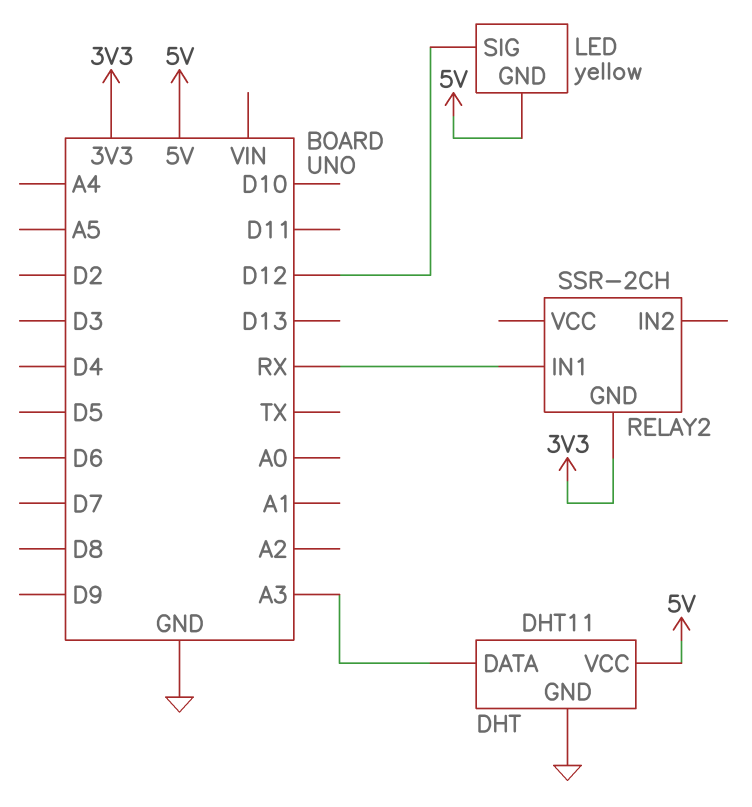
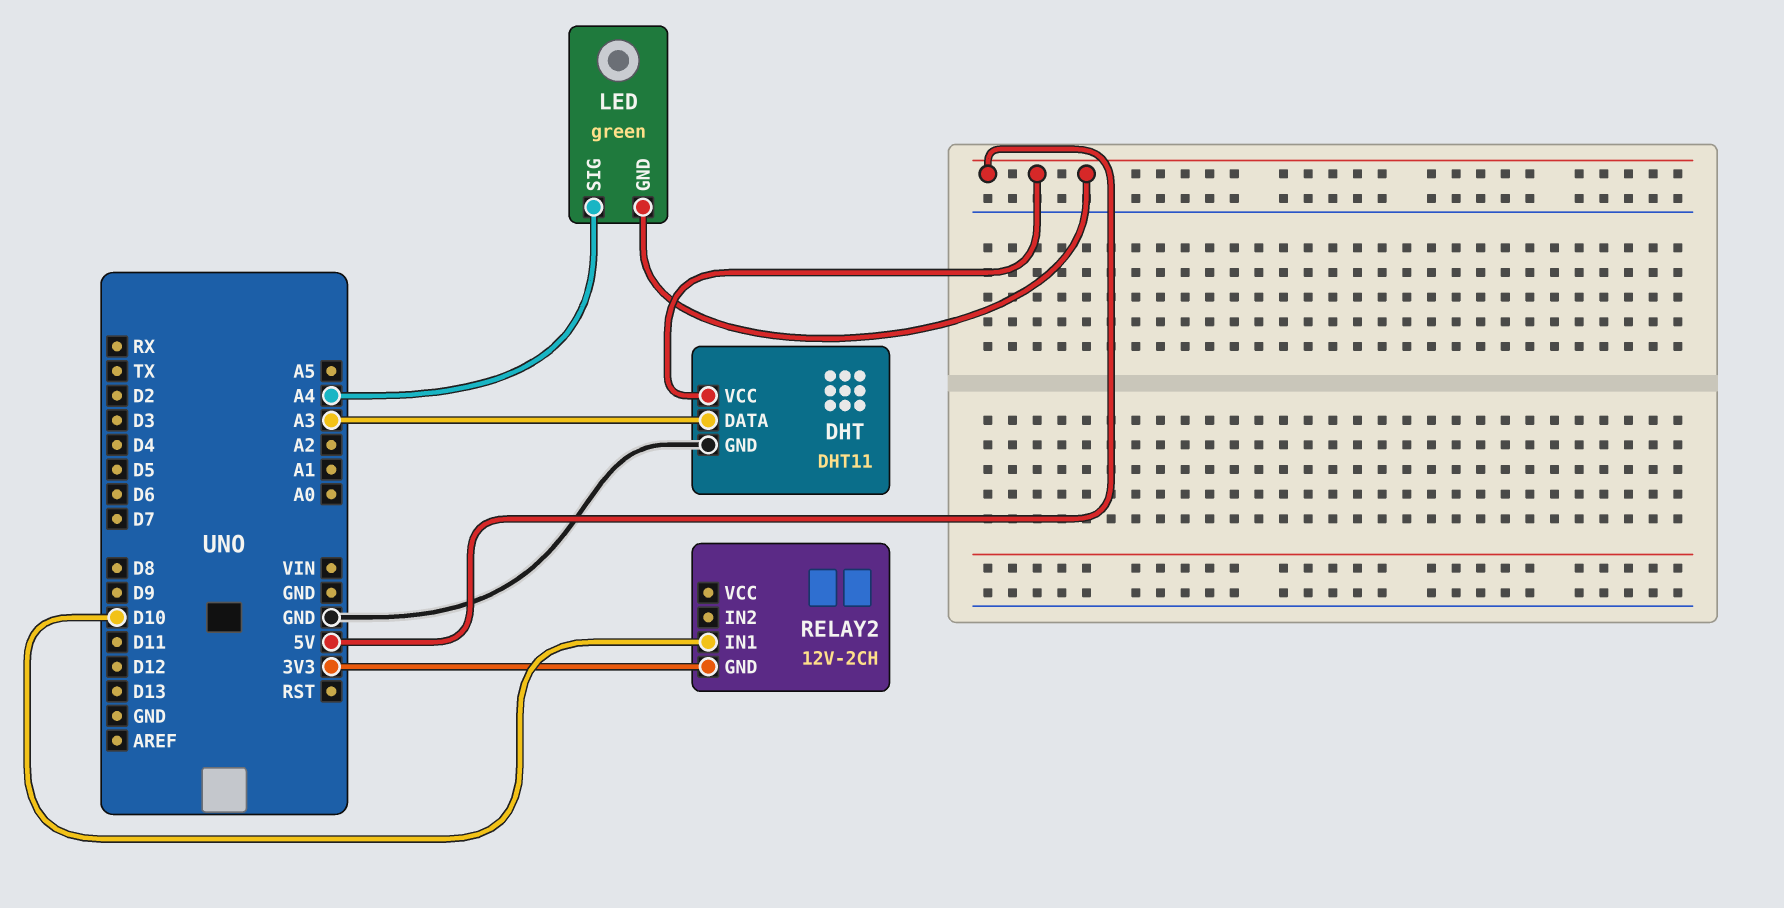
LED: yellow -> green
LED pin SIG: D12 -> A4
RELAY2: SSR-2CH -> 12V-2CH
RELAY2 pin IN1: RX -> D10

